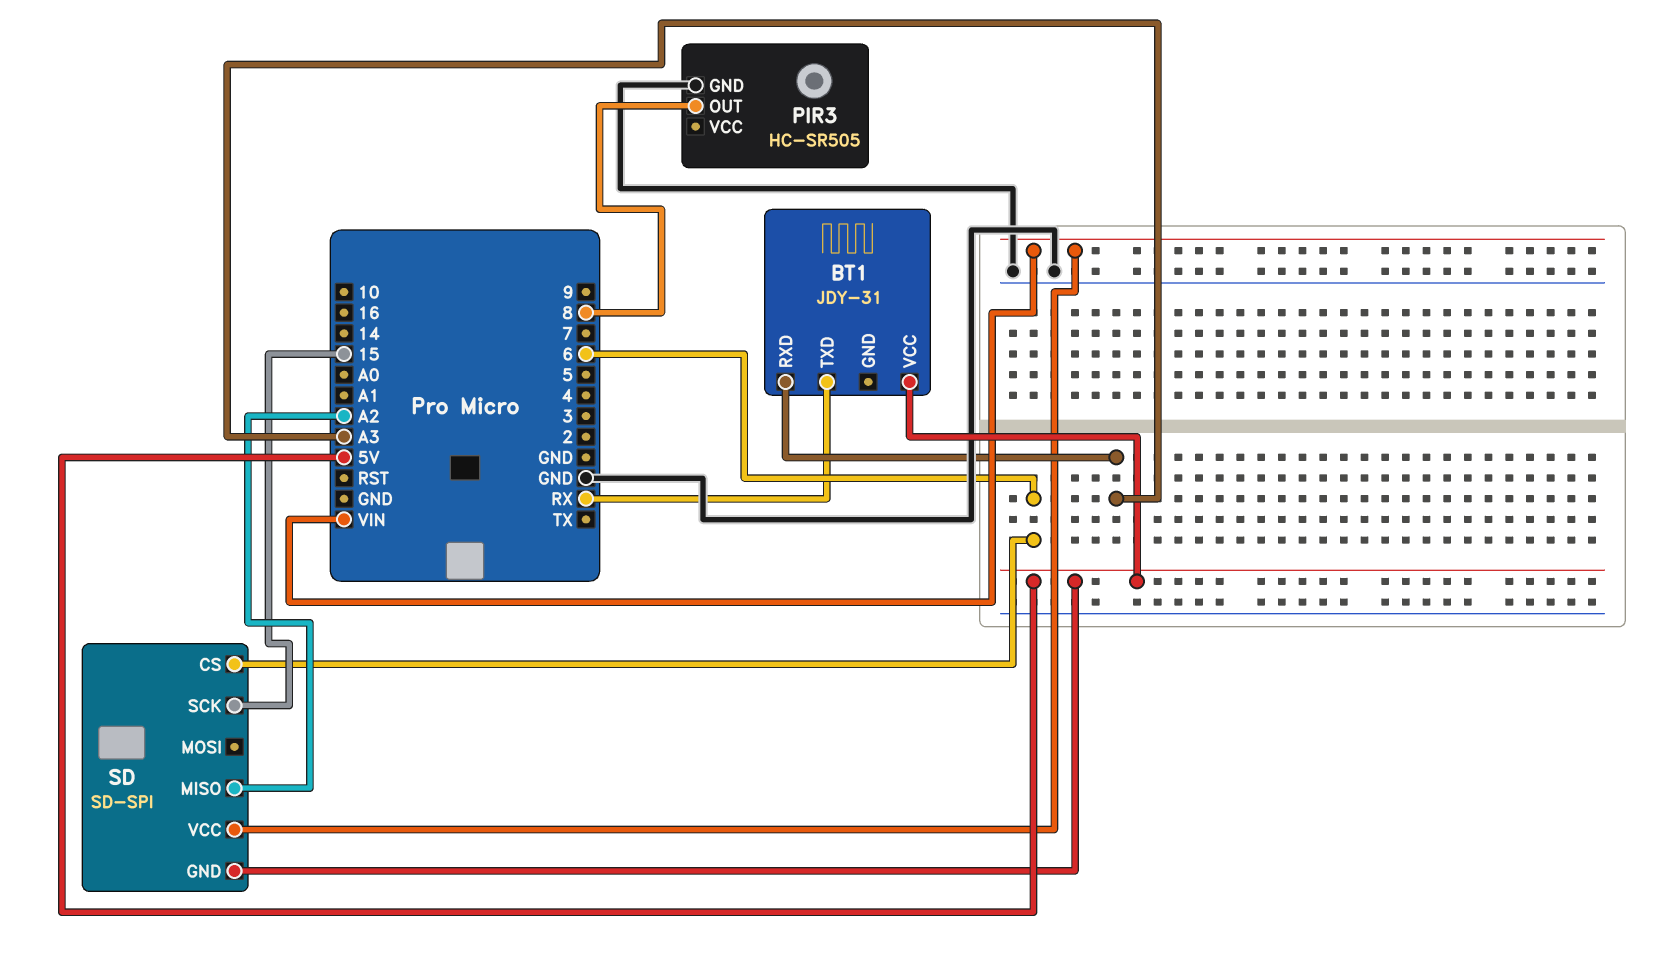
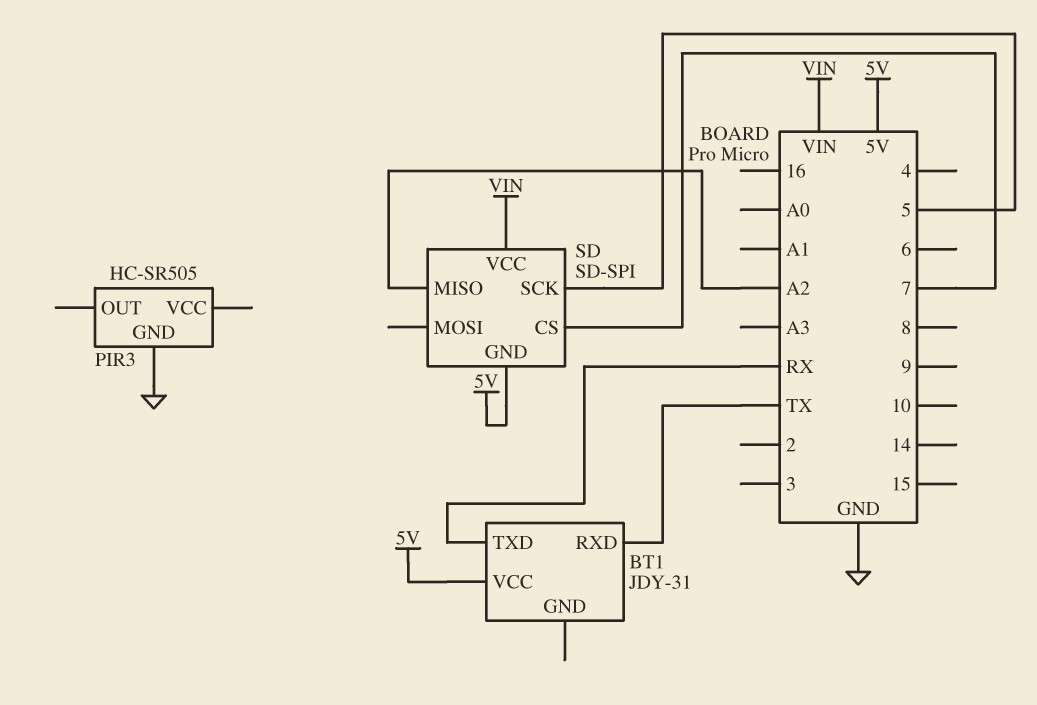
BT1 pin RXD: A3 -> TX
PIR3 pin OUT: 8 -> none
SD pin CS: 6 -> 7
SD pin SCK: 15 -> 5

